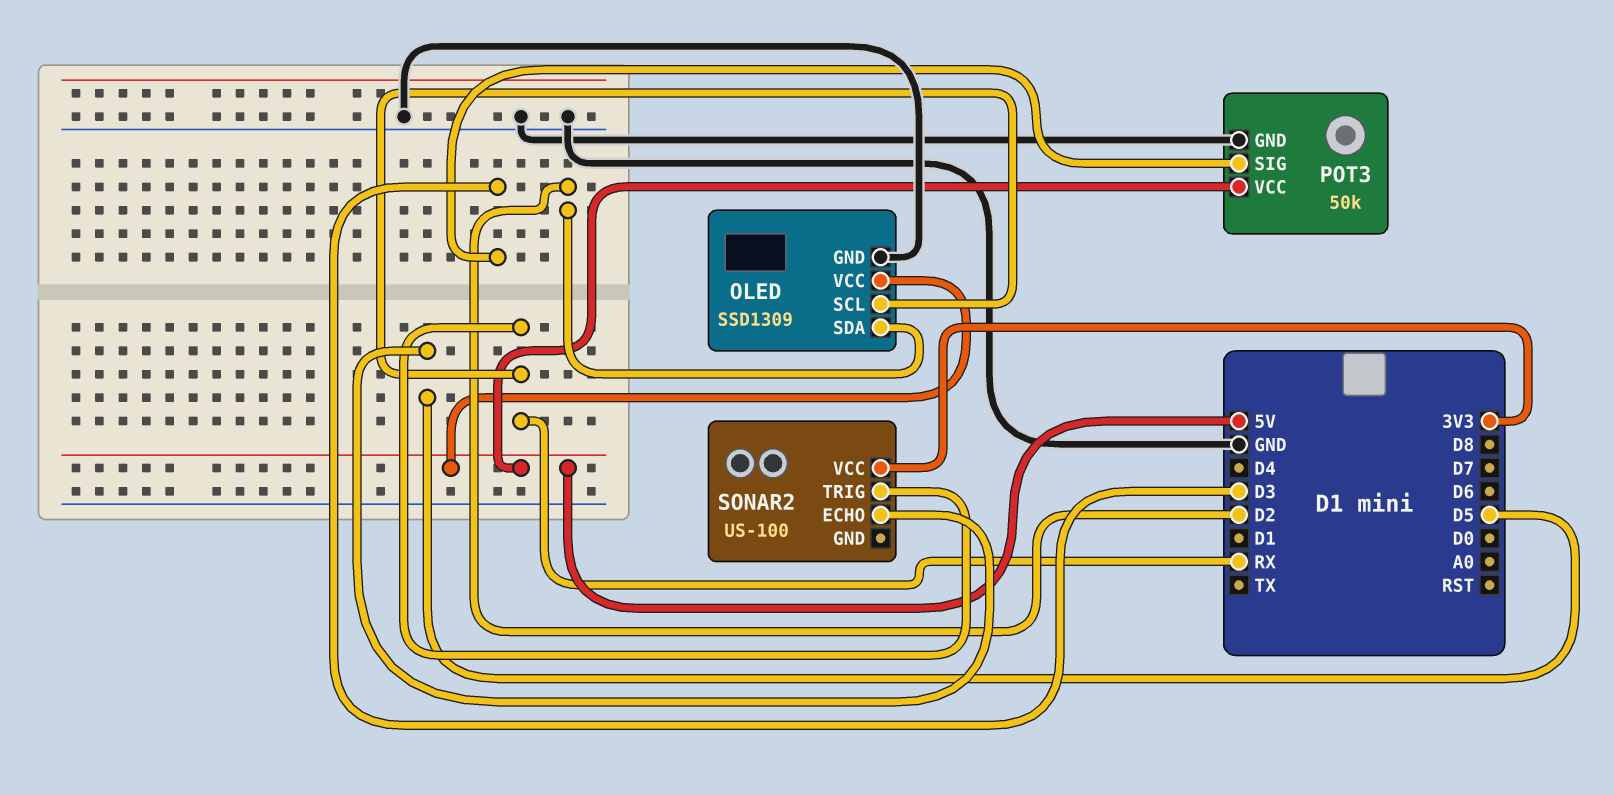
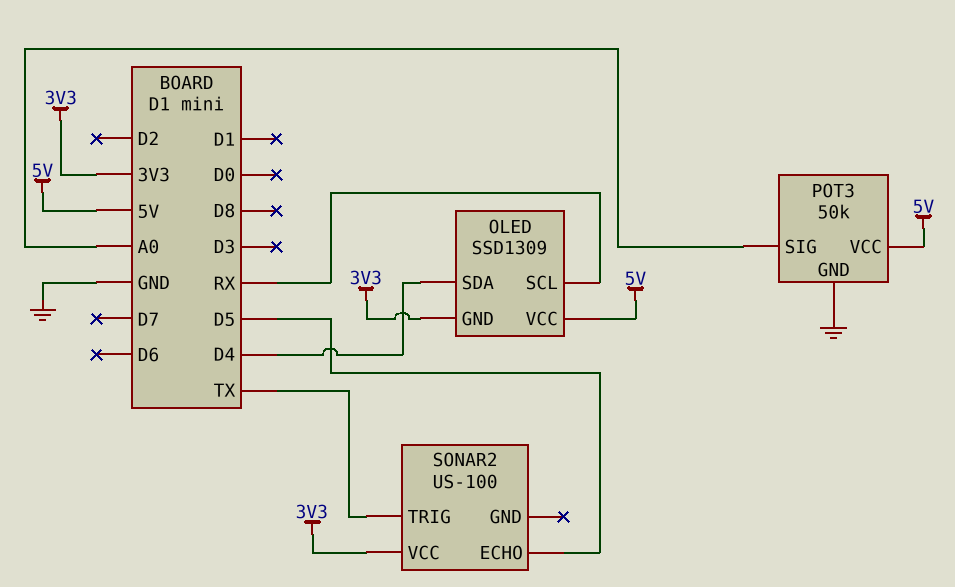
OLED pin GND: GND -> 3V3
OLED pin SDA: D2 -> D4
POT3 pin SIG: D3 -> A0
SONAR2 pin TRIG: RX -> TX

